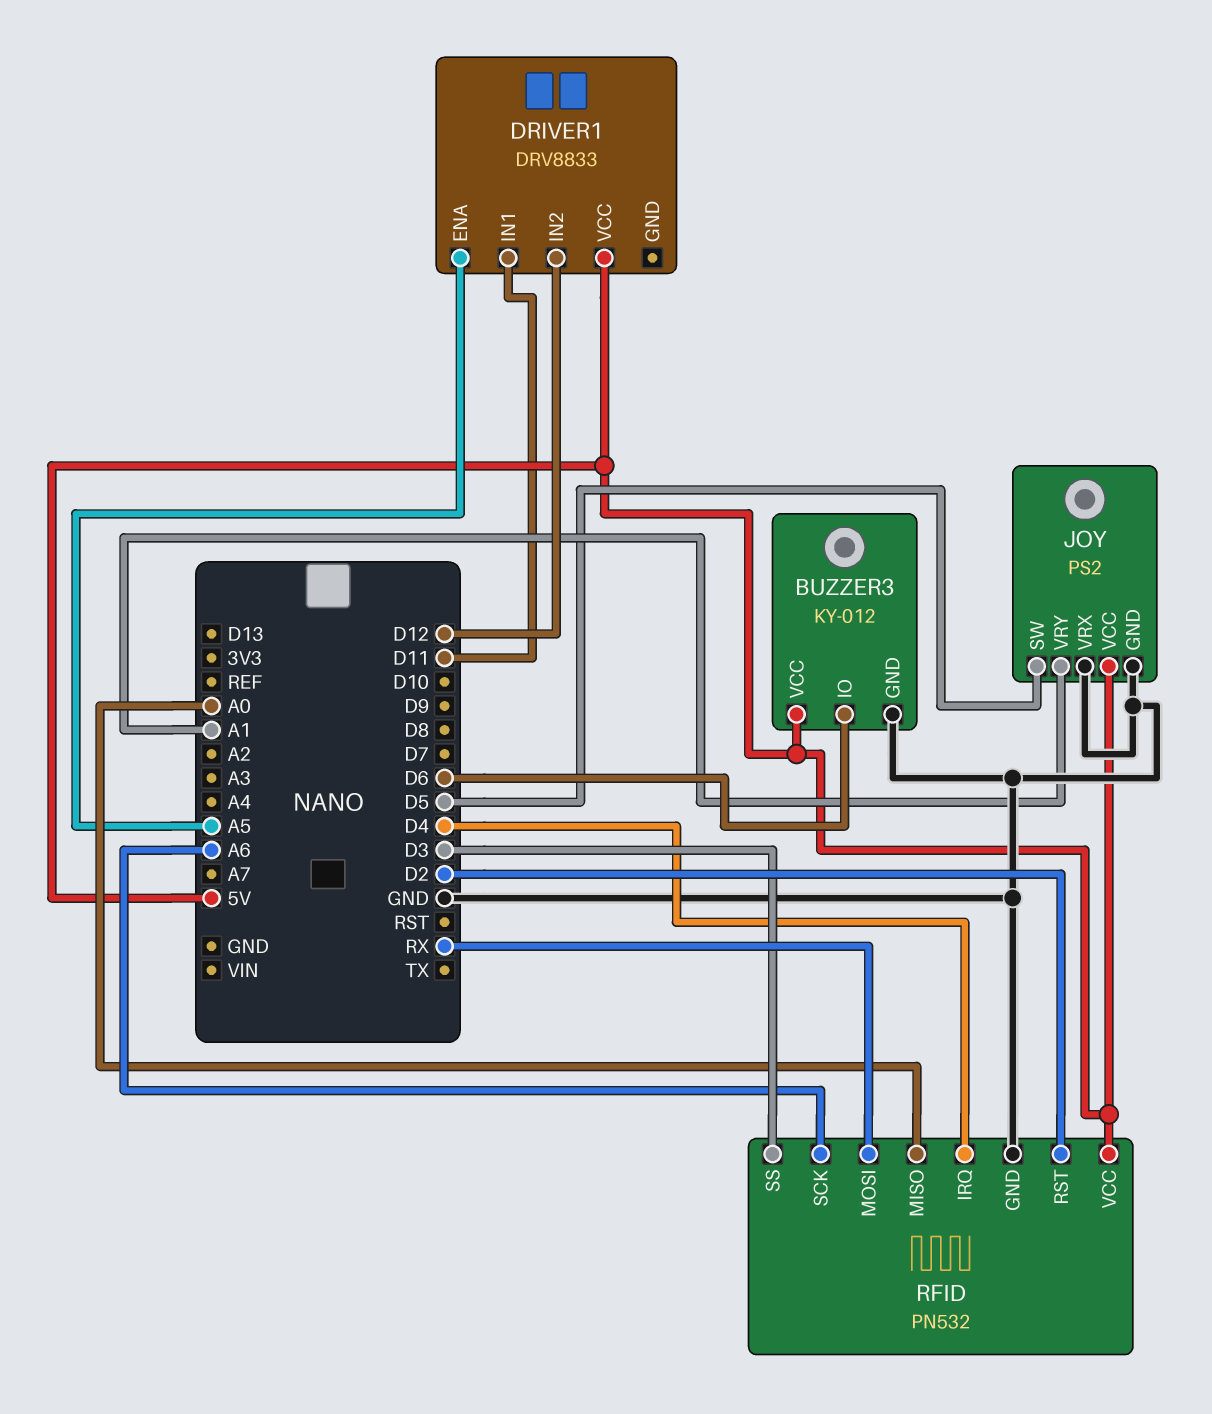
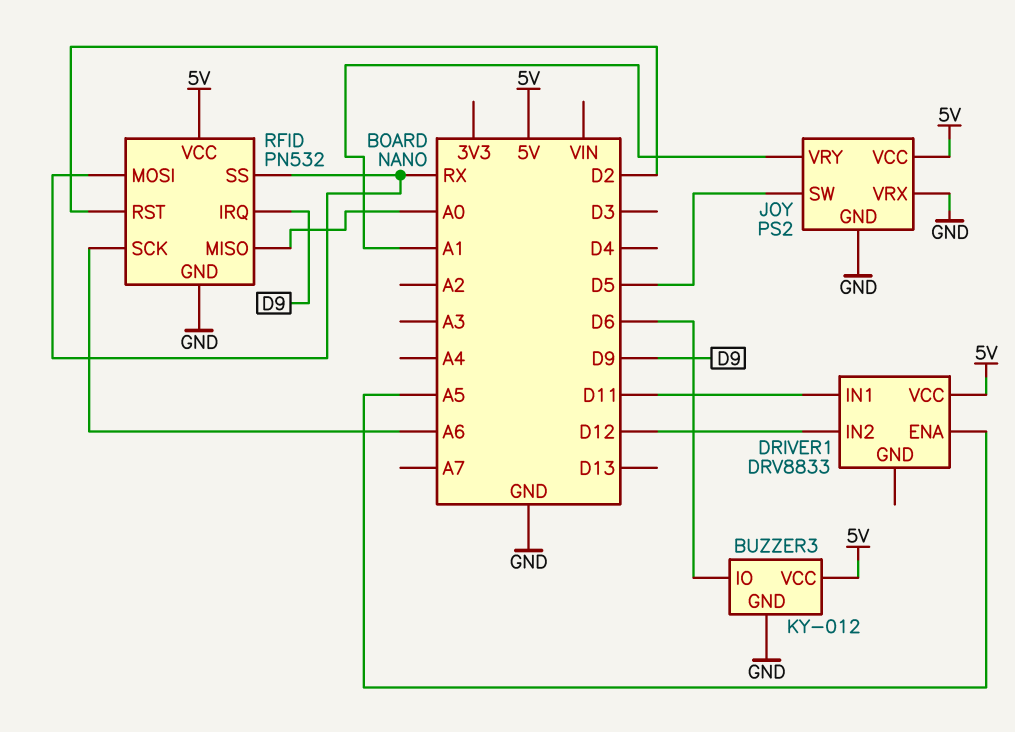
RFID pin IRQ: D4 -> D9
RFID pin SS: D3 -> RX

